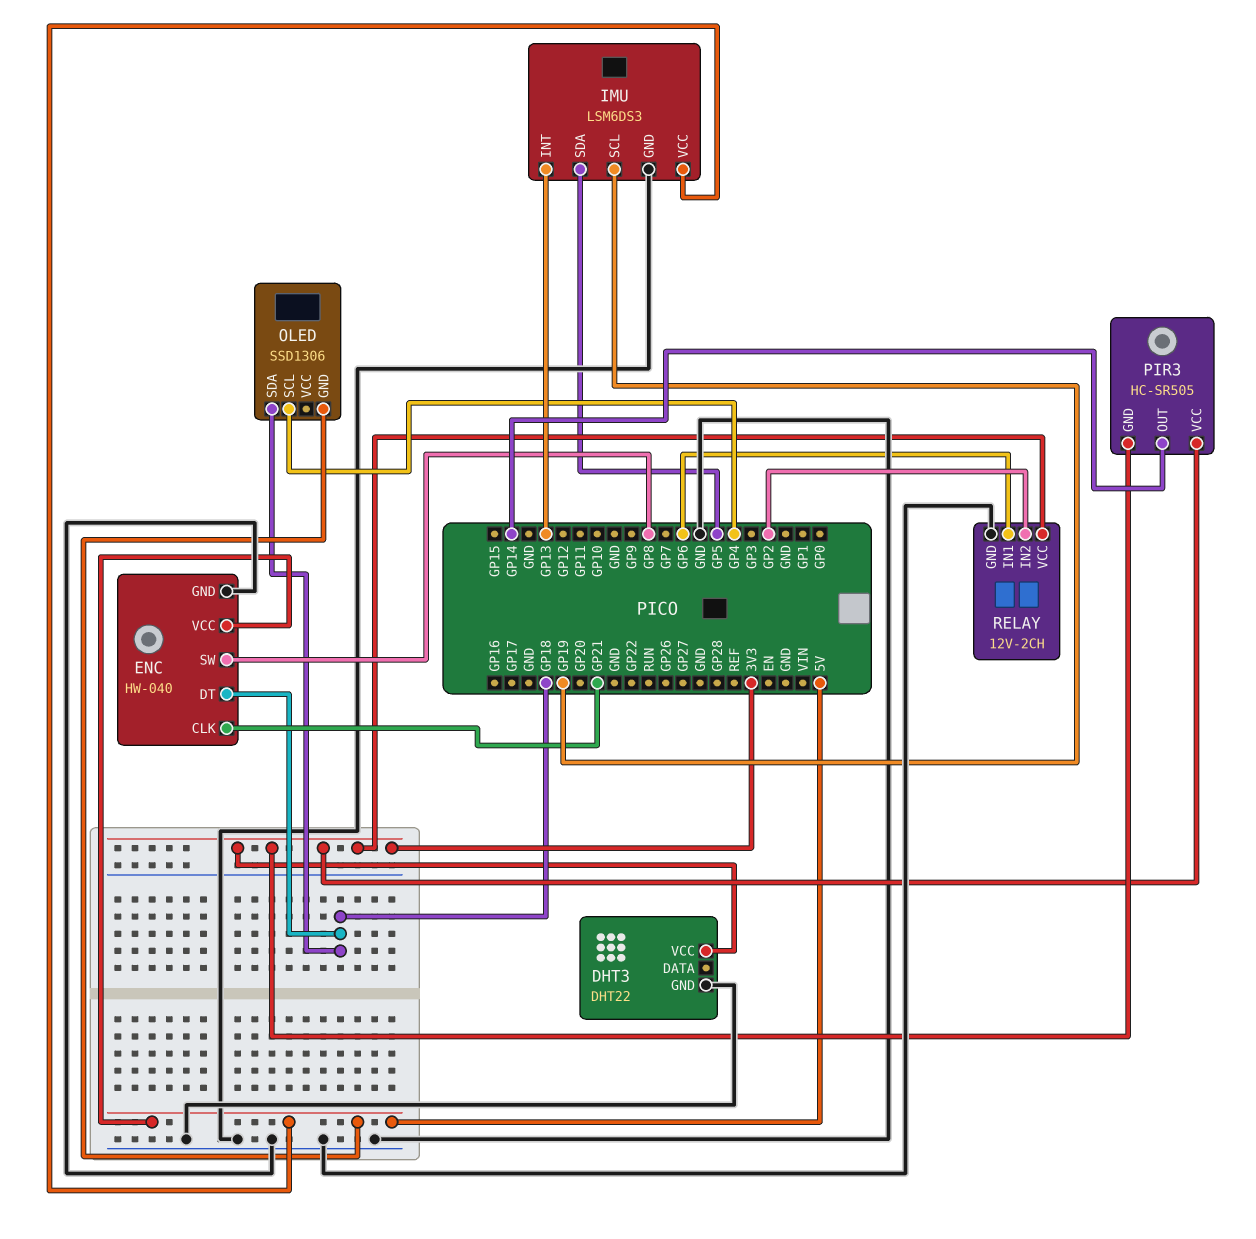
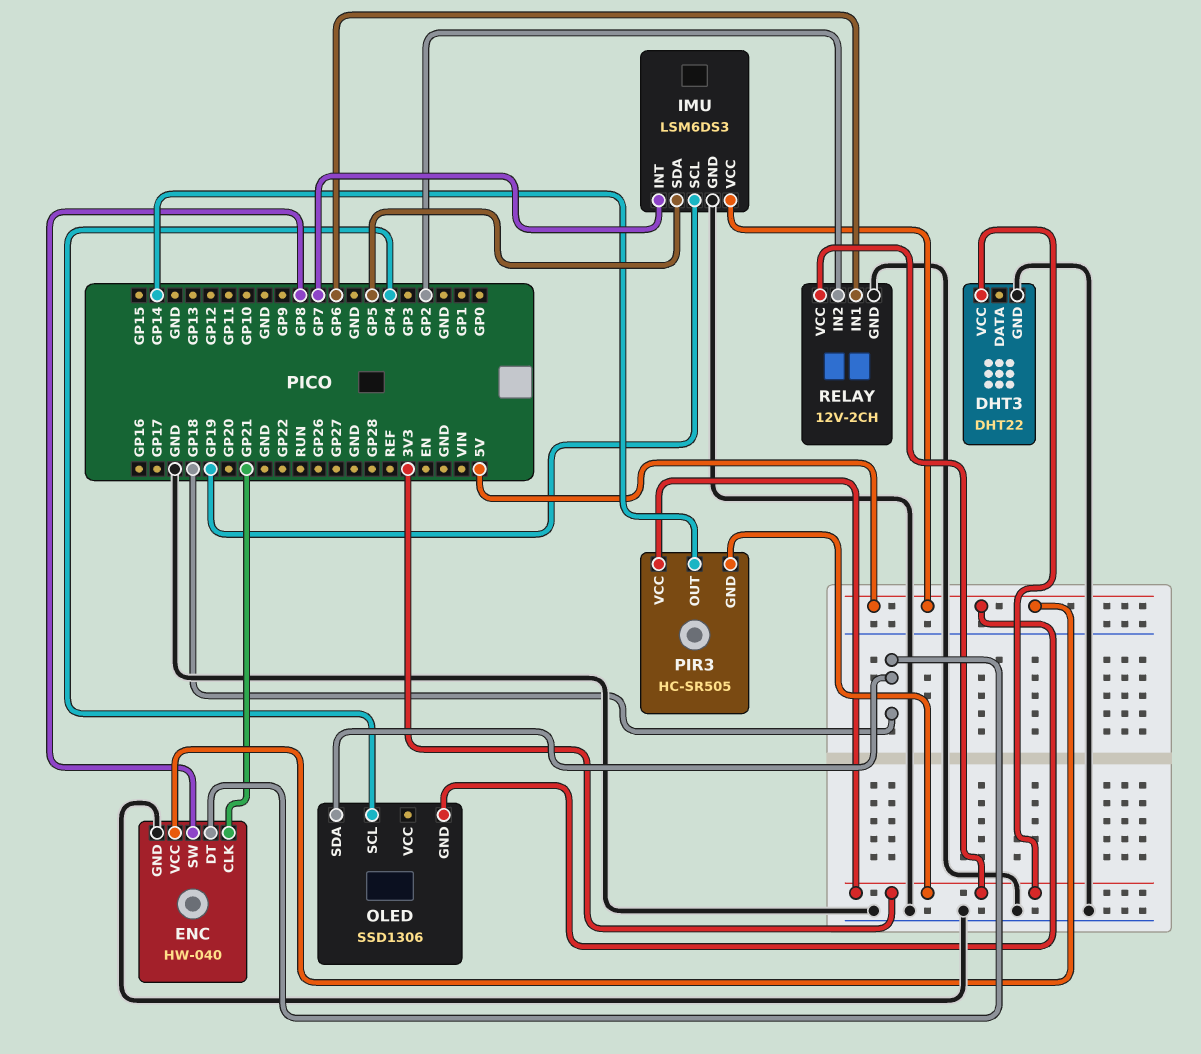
IMU pin INT: GP13 -> GP7

